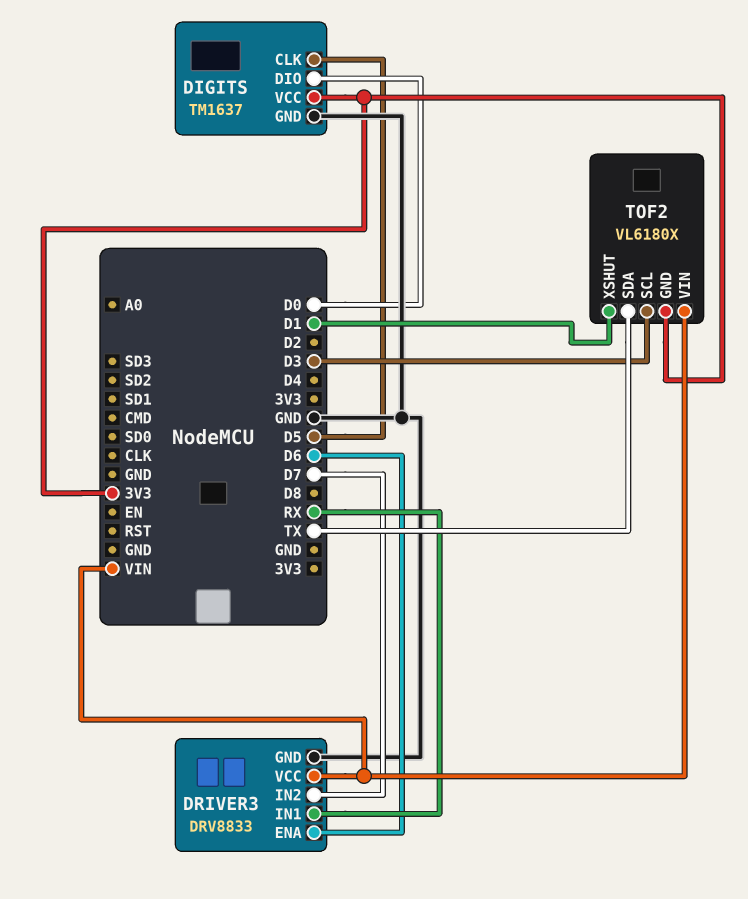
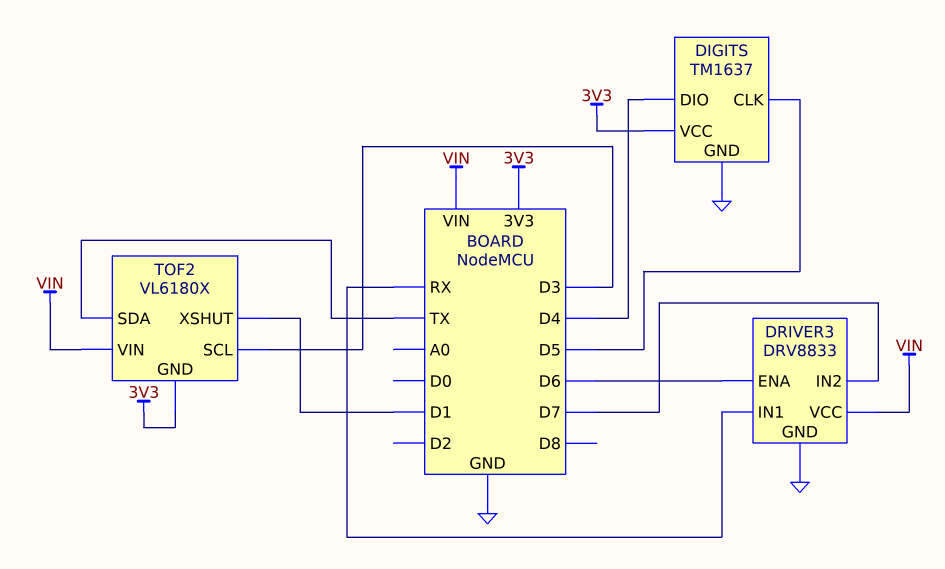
DIGITS pin DIO: D0 -> D4

